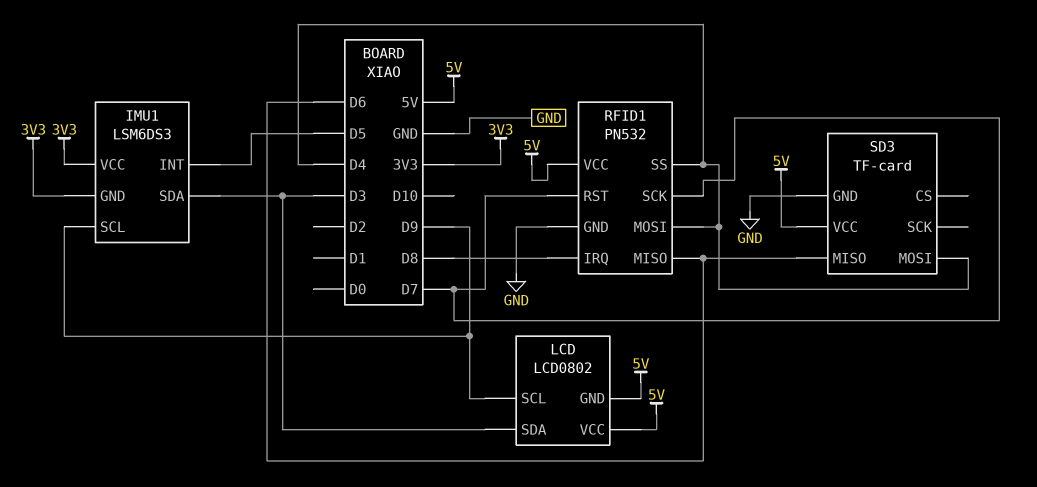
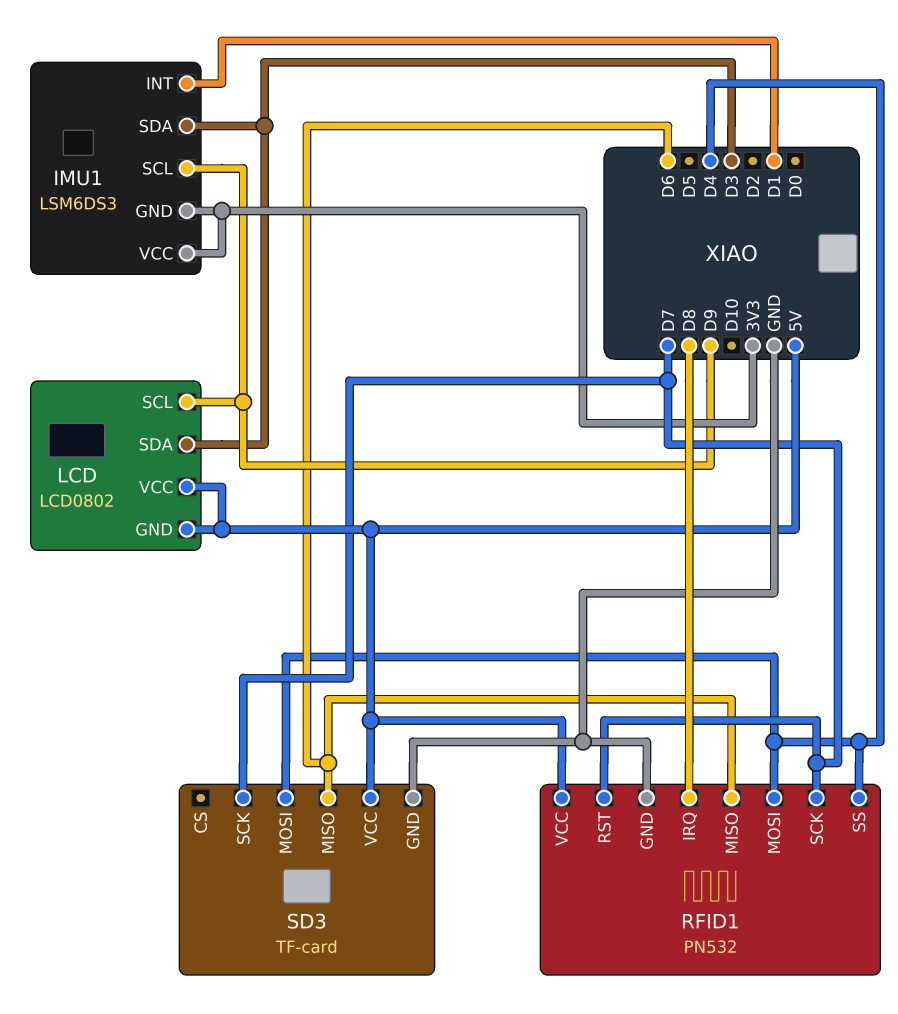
IMU1 pin INT: D5 -> D1
SD3 pin SCK: none -> D7

